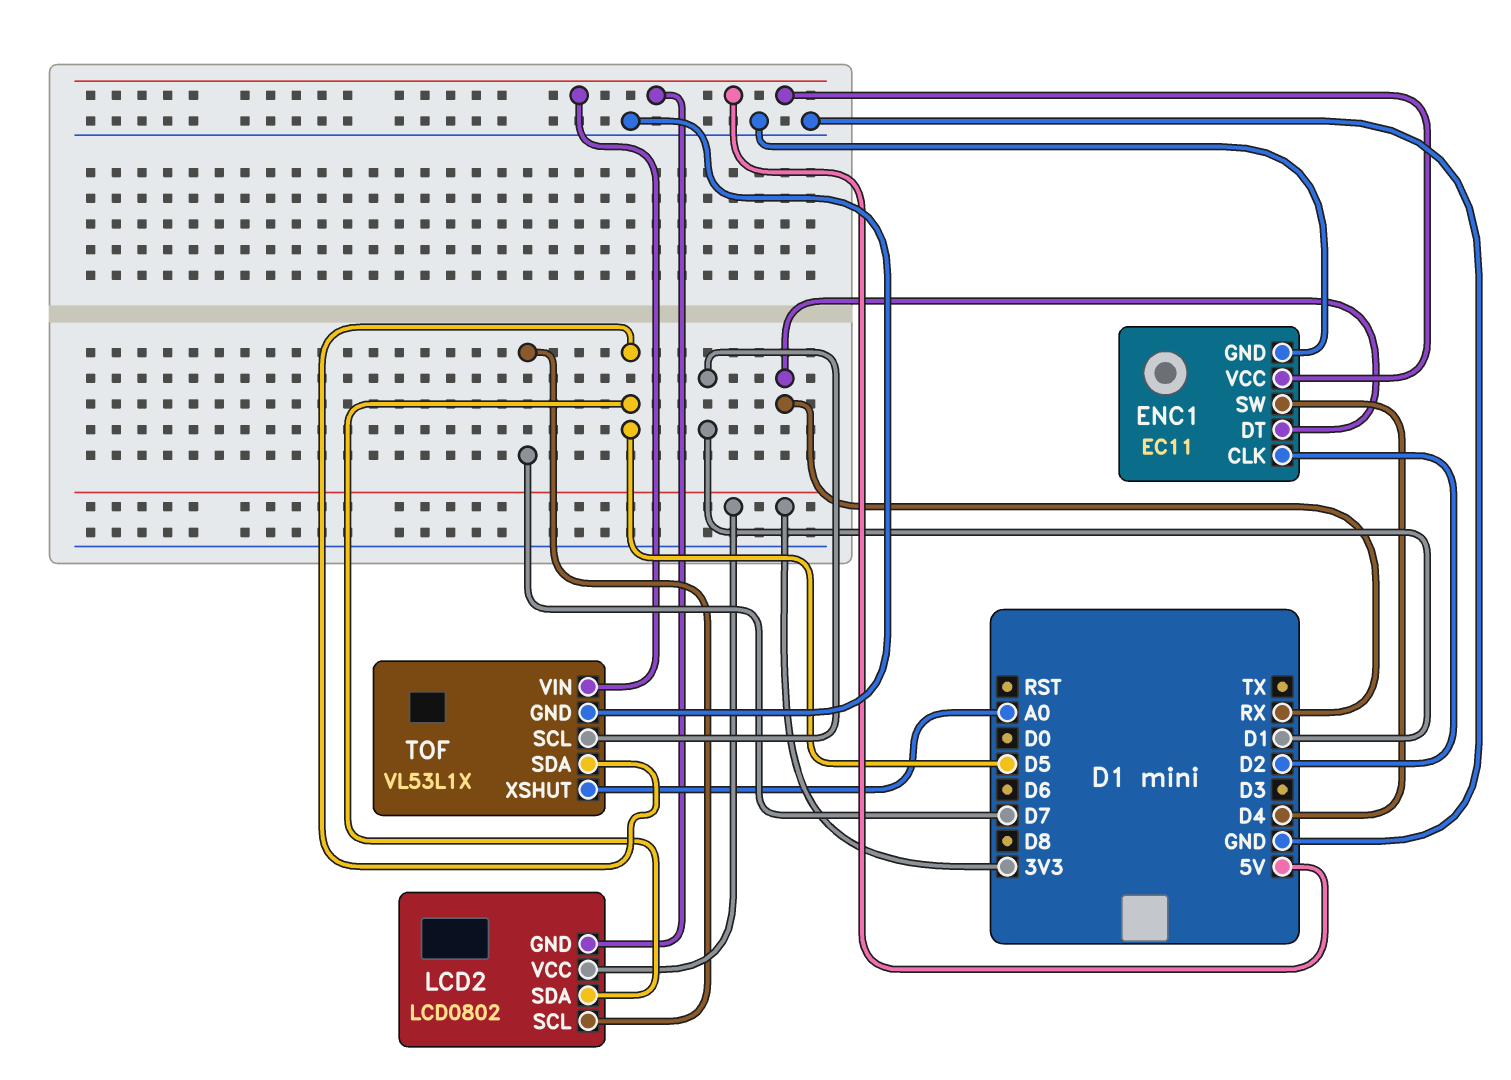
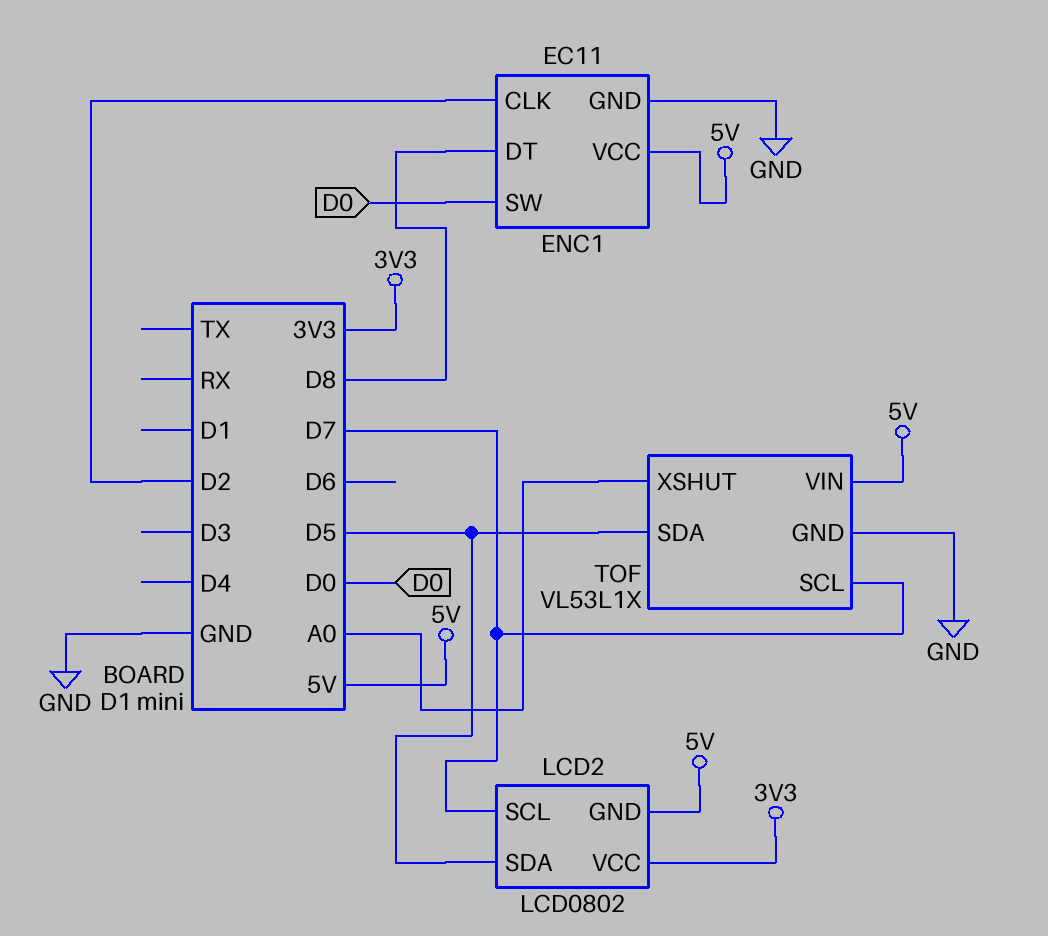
ENC1 pin DT: RX -> D8
ENC1 pin SW: D4 -> D0
TOF pin SCL: D1 -> D7

